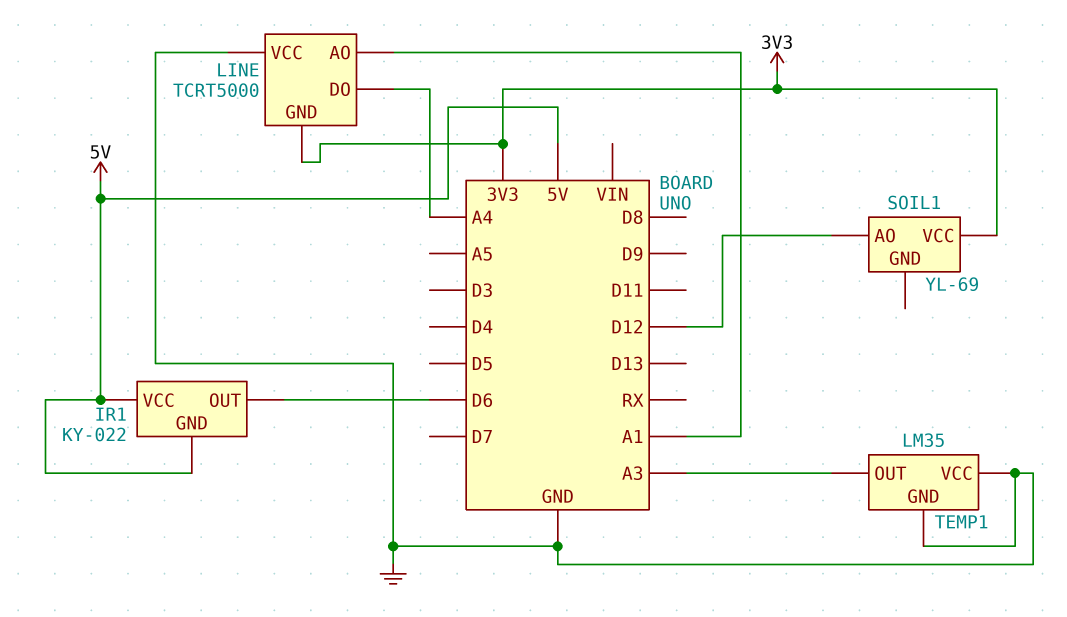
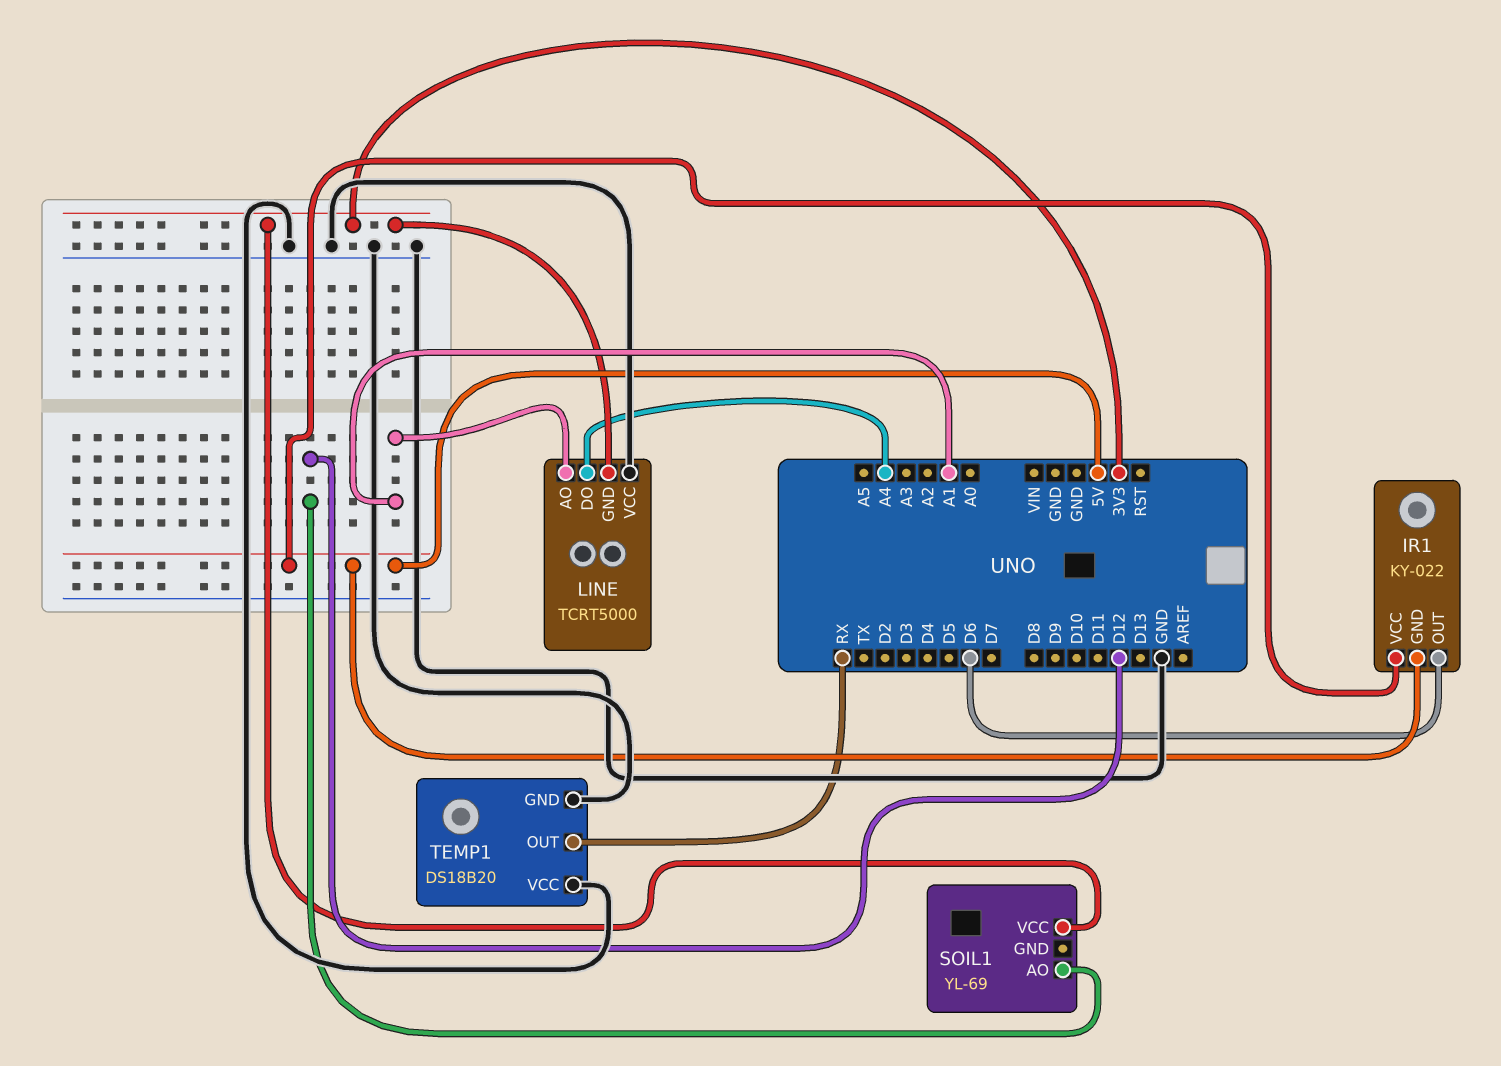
TEMP1: LM35 -> DS18B20
TEMP1 pin OUT: A3 -> RX

